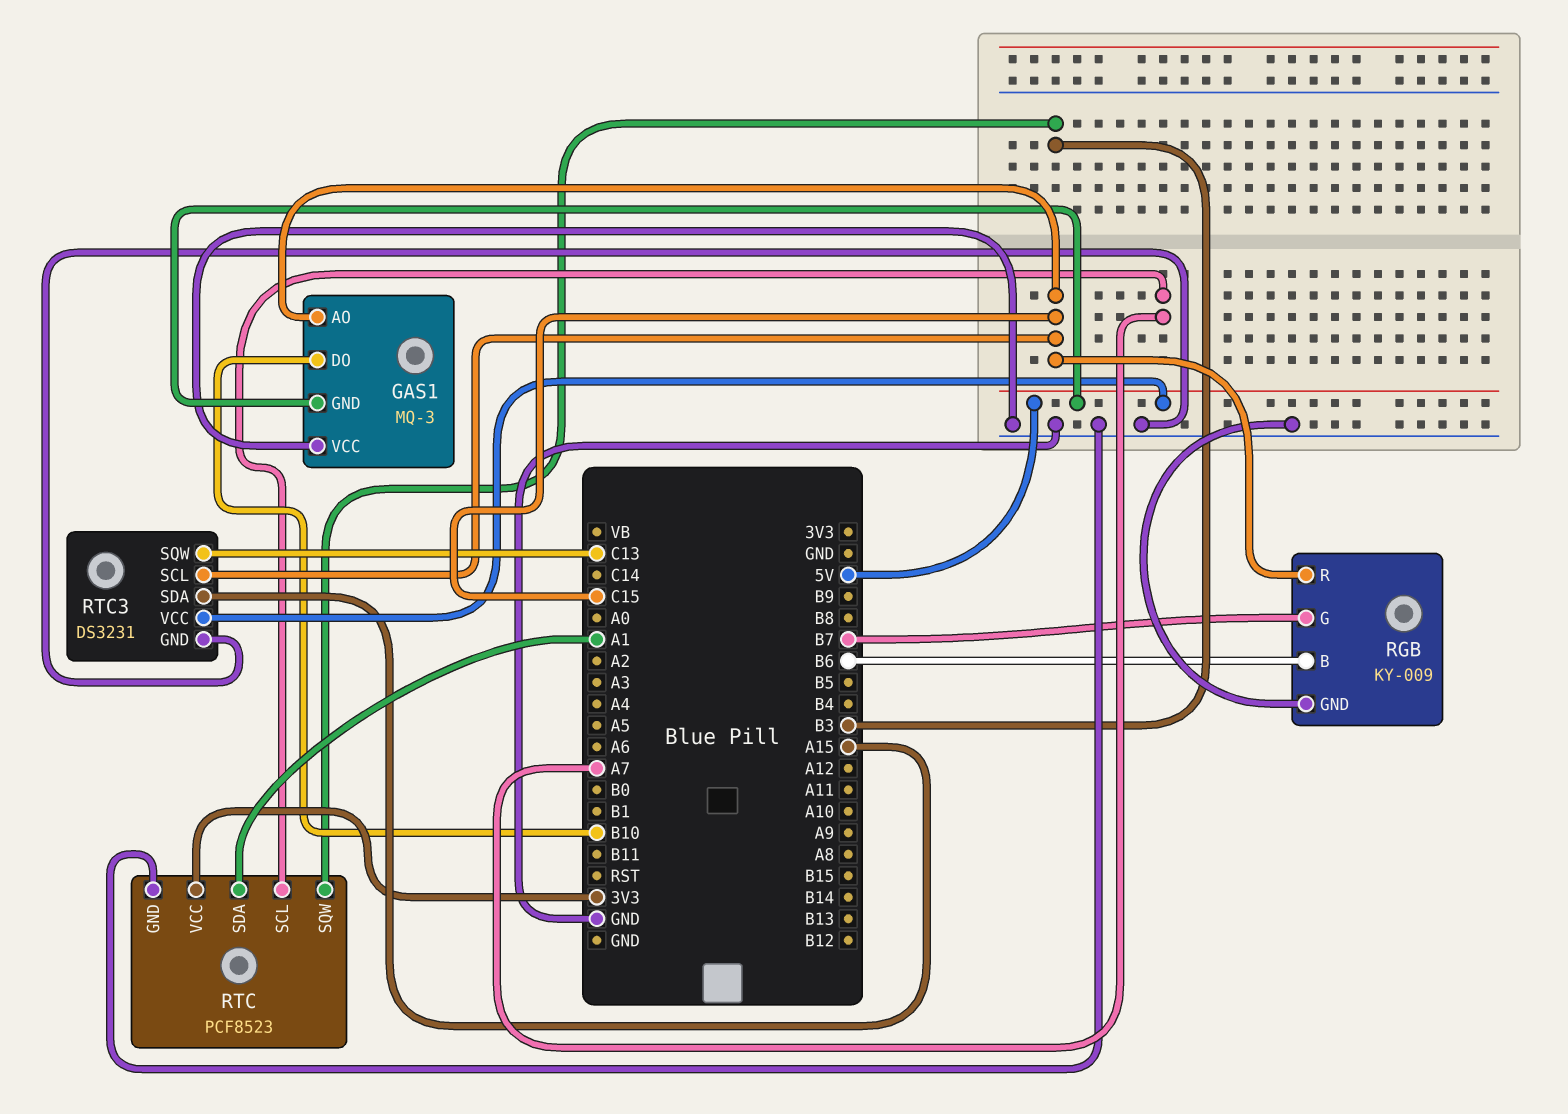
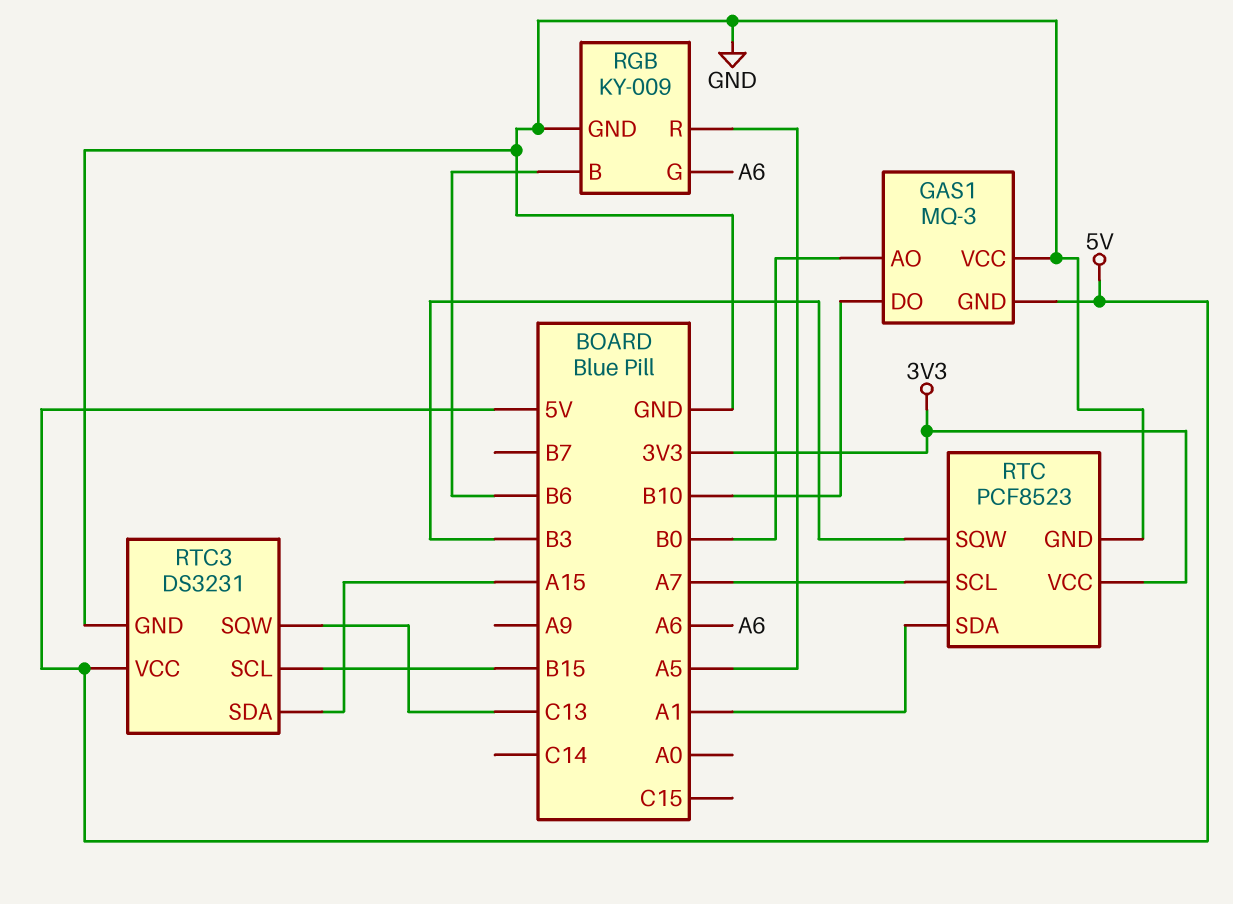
GAS1 pin AO: C15 -> B0
RGB pin G: B7 -> A6
RGB pin R: C15 -> A5
RTC3 pin SCL: C15 -> B15

